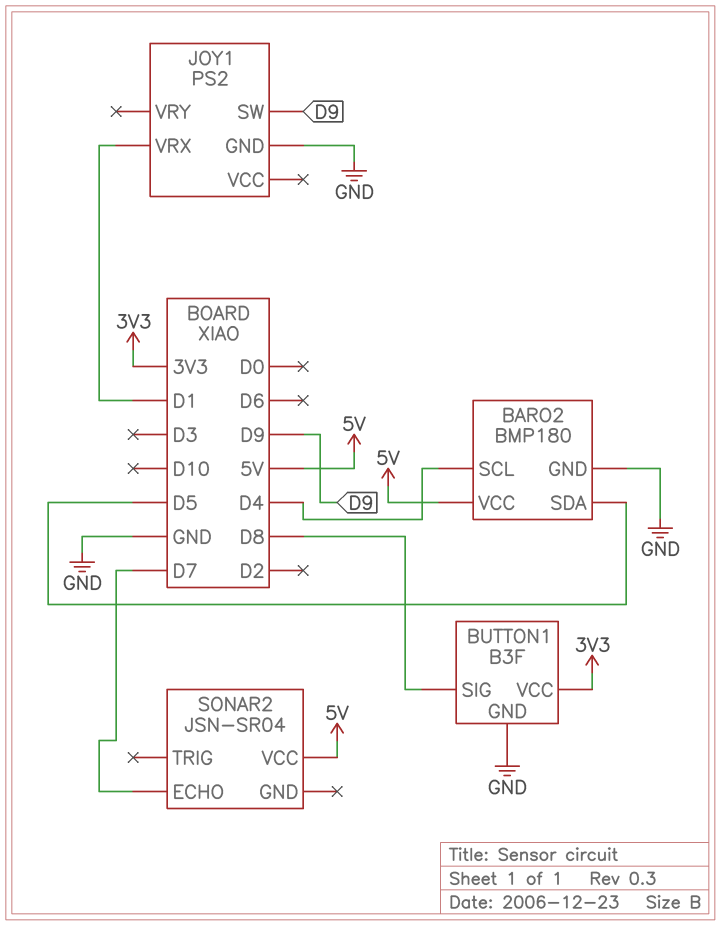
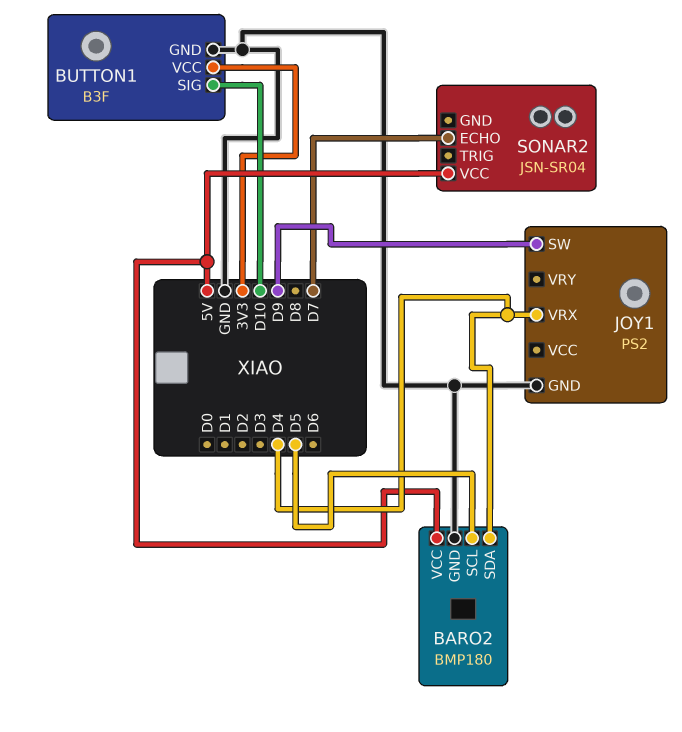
BARO2 pin SCL: D4 -> D5
BARO2 pin SDA: D5 -> D4
BUTTON1 pin SIG: D8 -> D10
JOY1 pin VRX: D1 -> D4

